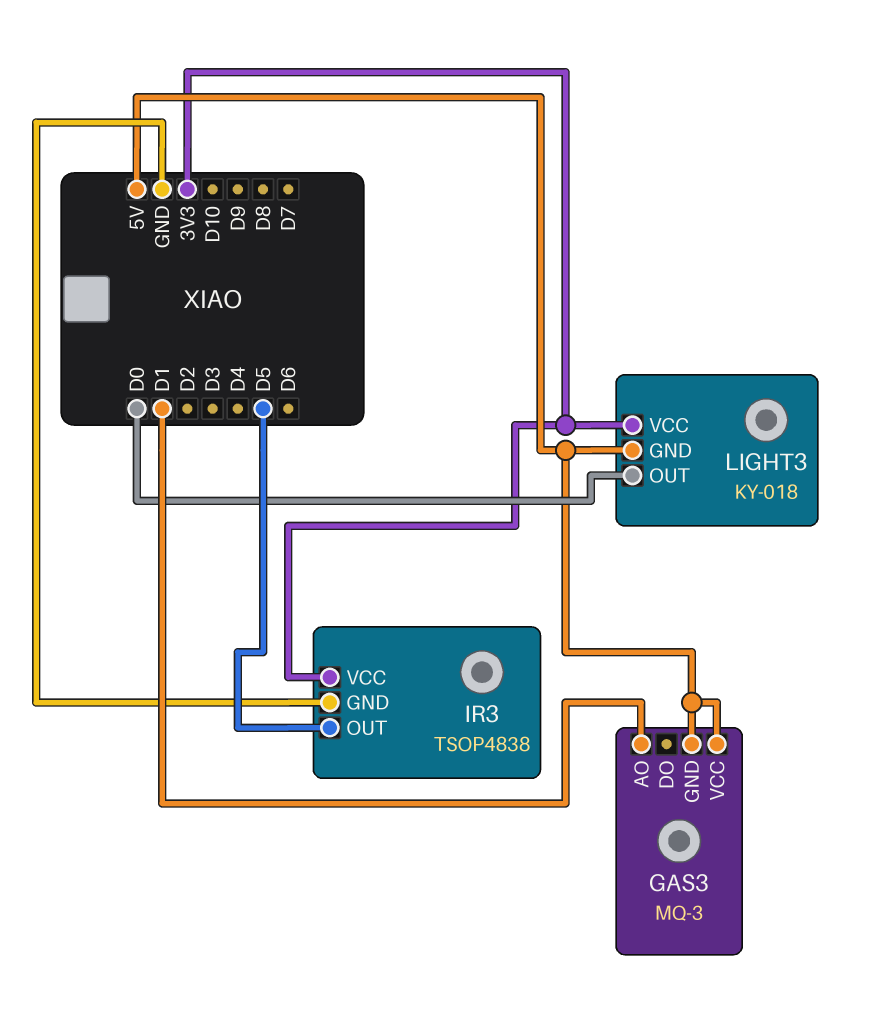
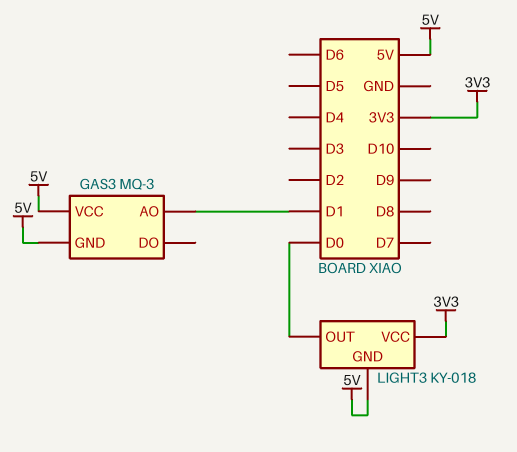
IR3: TSOP4838 -> none
IR3 pin GND: GND -> none
IR3 pin OUT: D5 -> none
IR3 pin VCC: 3V3 -> none

